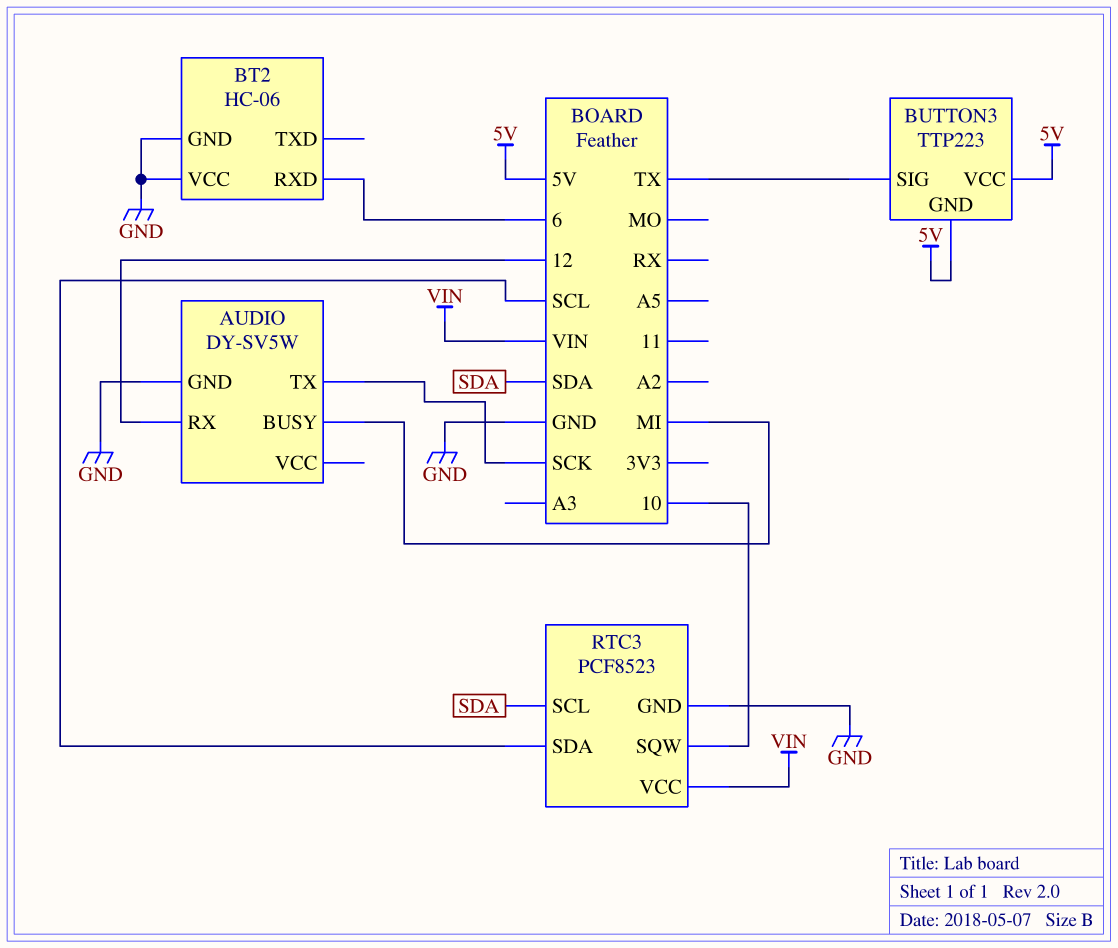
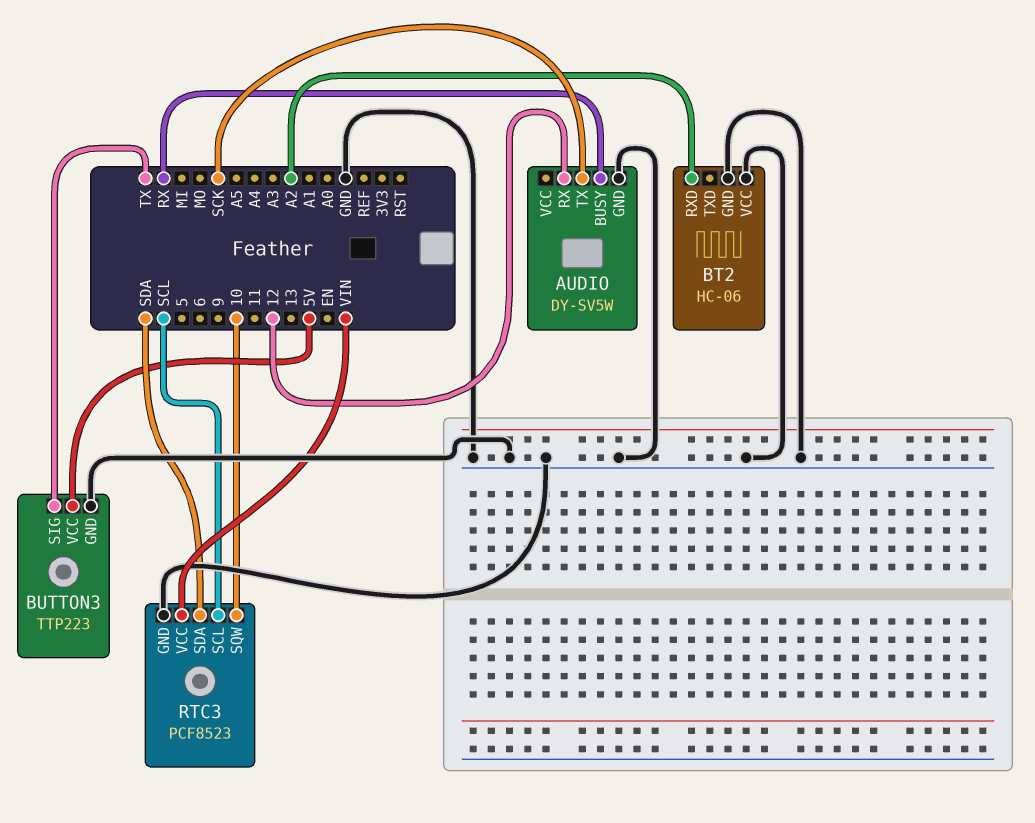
AUDIO pin BUSY: MI -> RX
BT2 pin RXD: 6 -> A2
BUTTON3 pin GND: 5V -> GND
RTC3 pin SCL: SDA -> SCL
RTC3 pin SDA: SCL -> SDA

